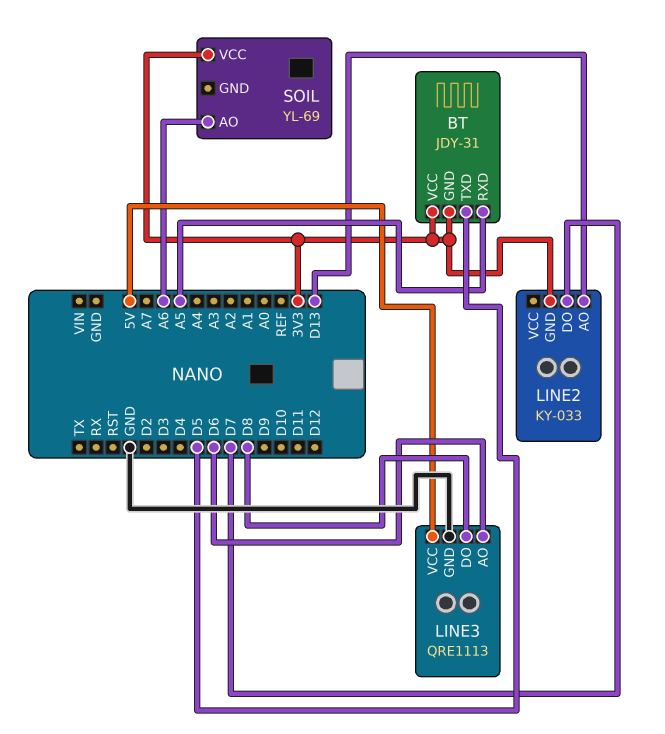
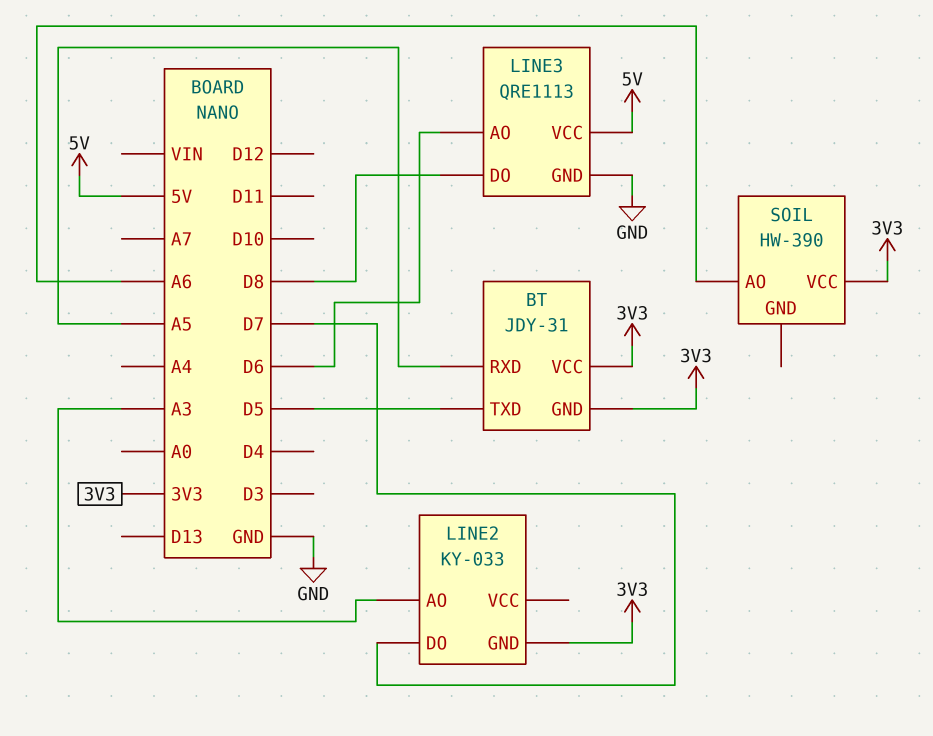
LINE2 pin AO: D13 -> A3
SOIL: YL-69 -> HW-390

